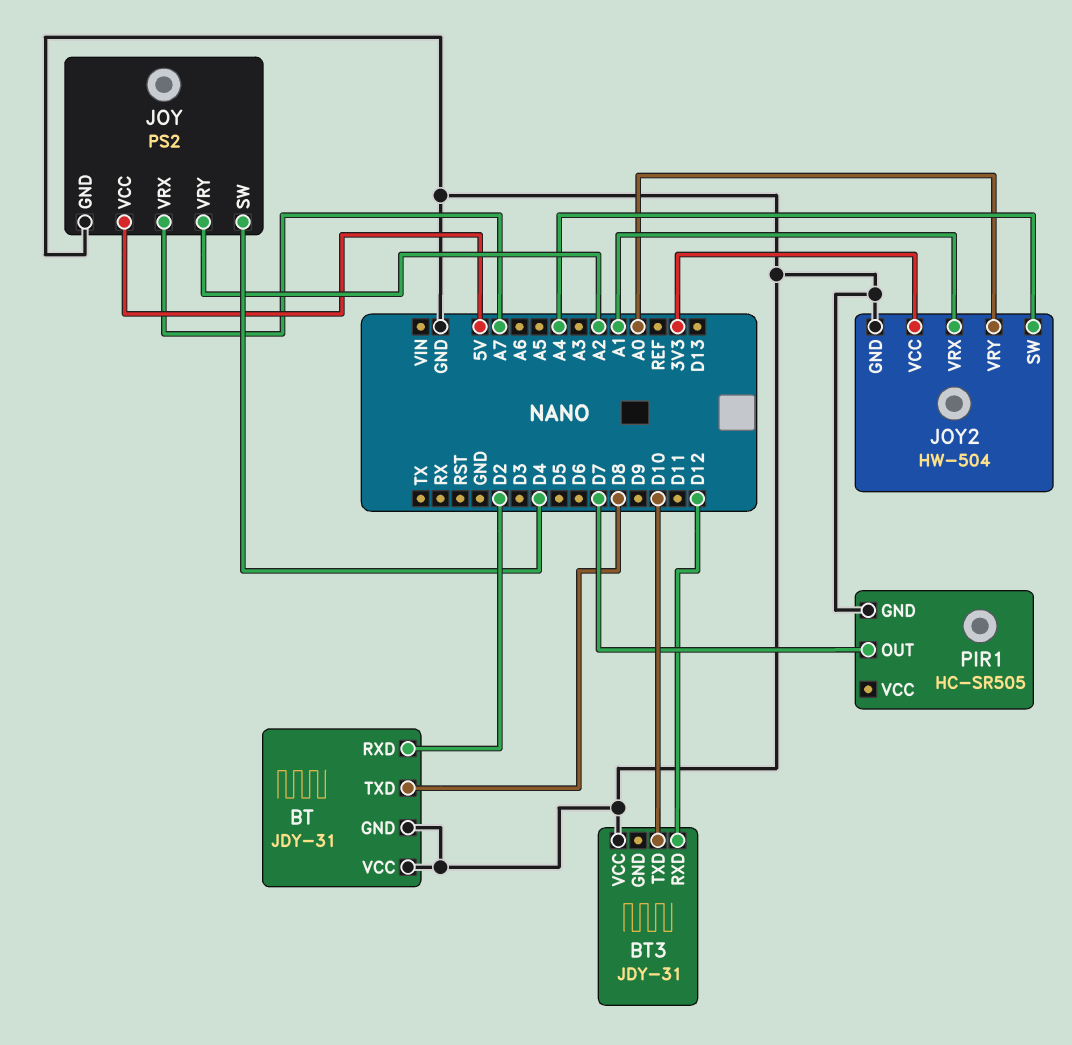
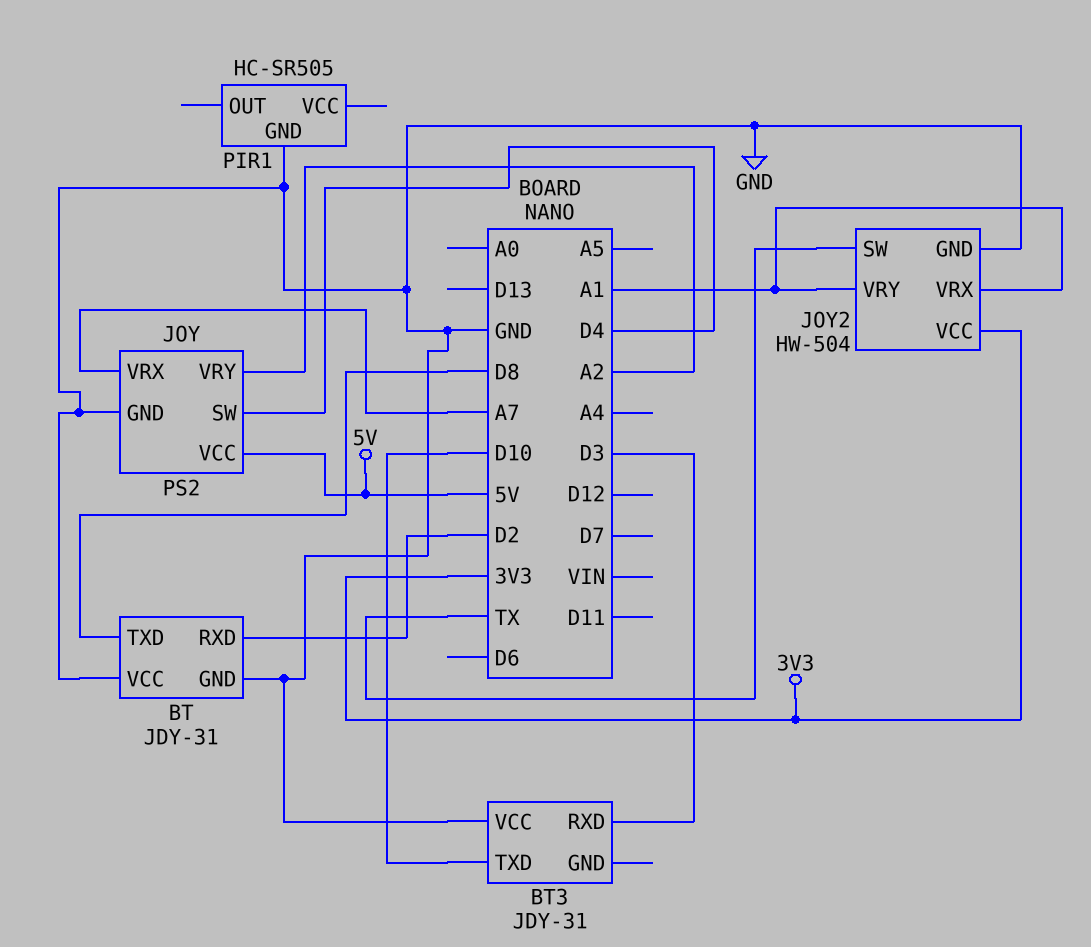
BT3 pin RXD: D12 -> D3
JOY2 pin SW: A4 -> TX
JOY2 pin VRY: A0 -> A1
PIR1 pin OUT: D7 -> none

